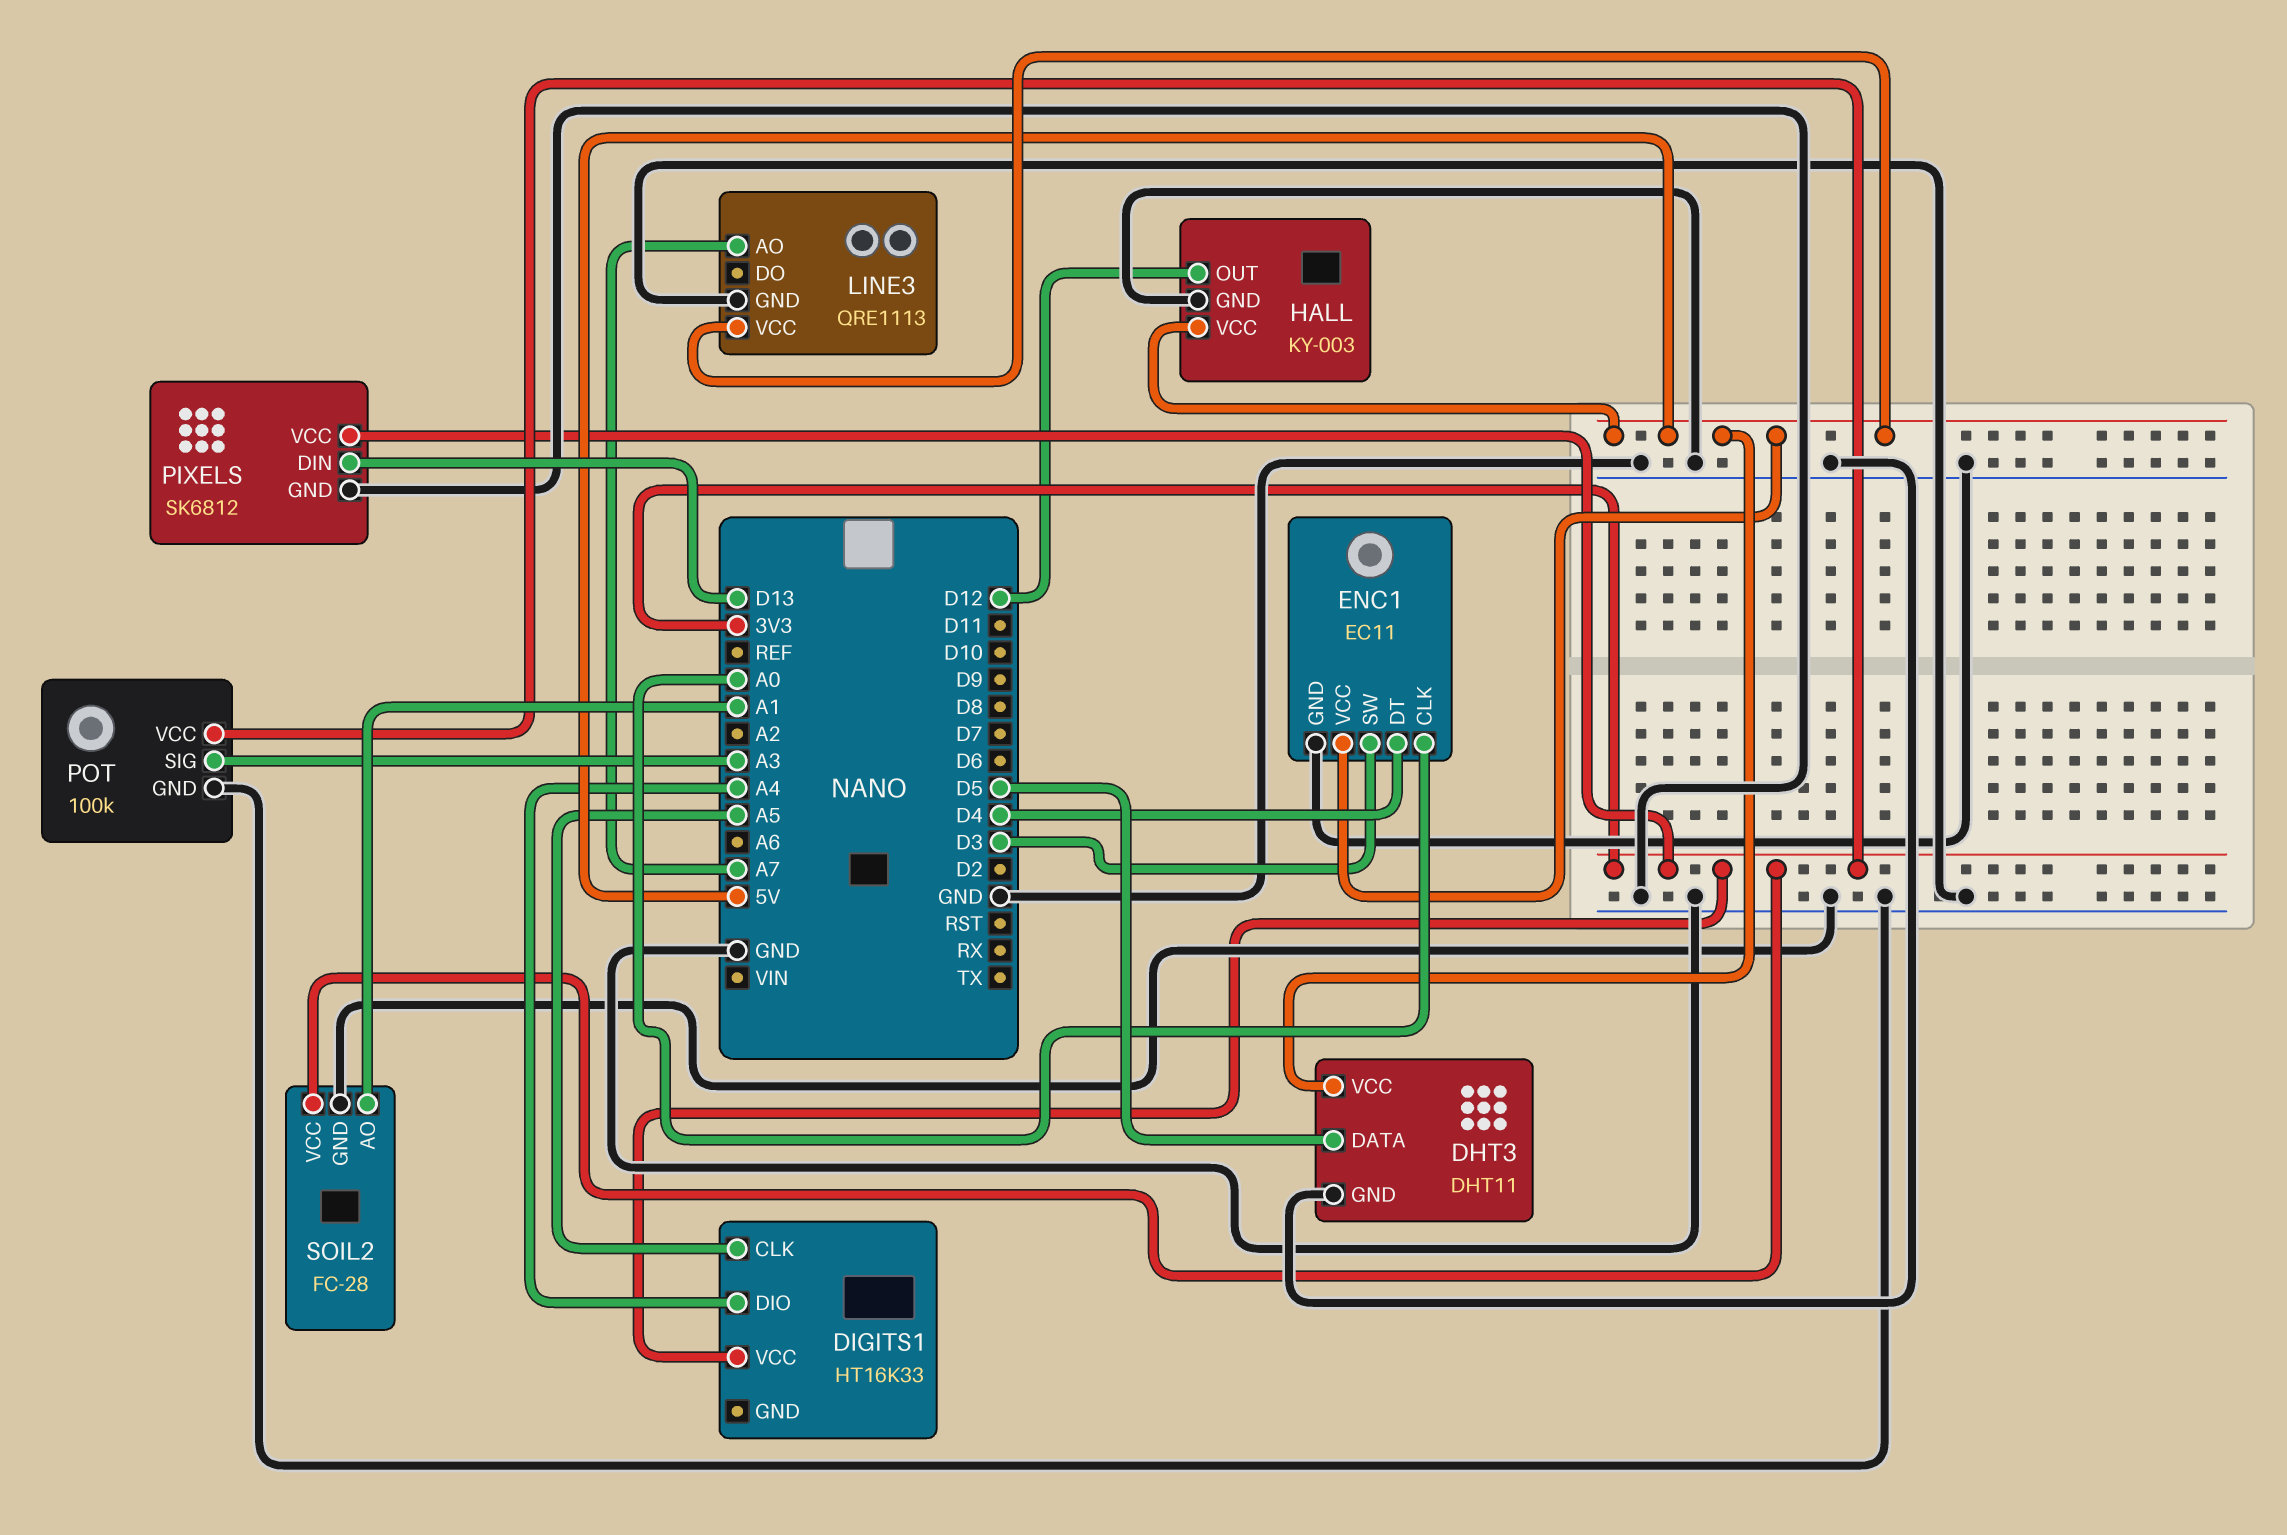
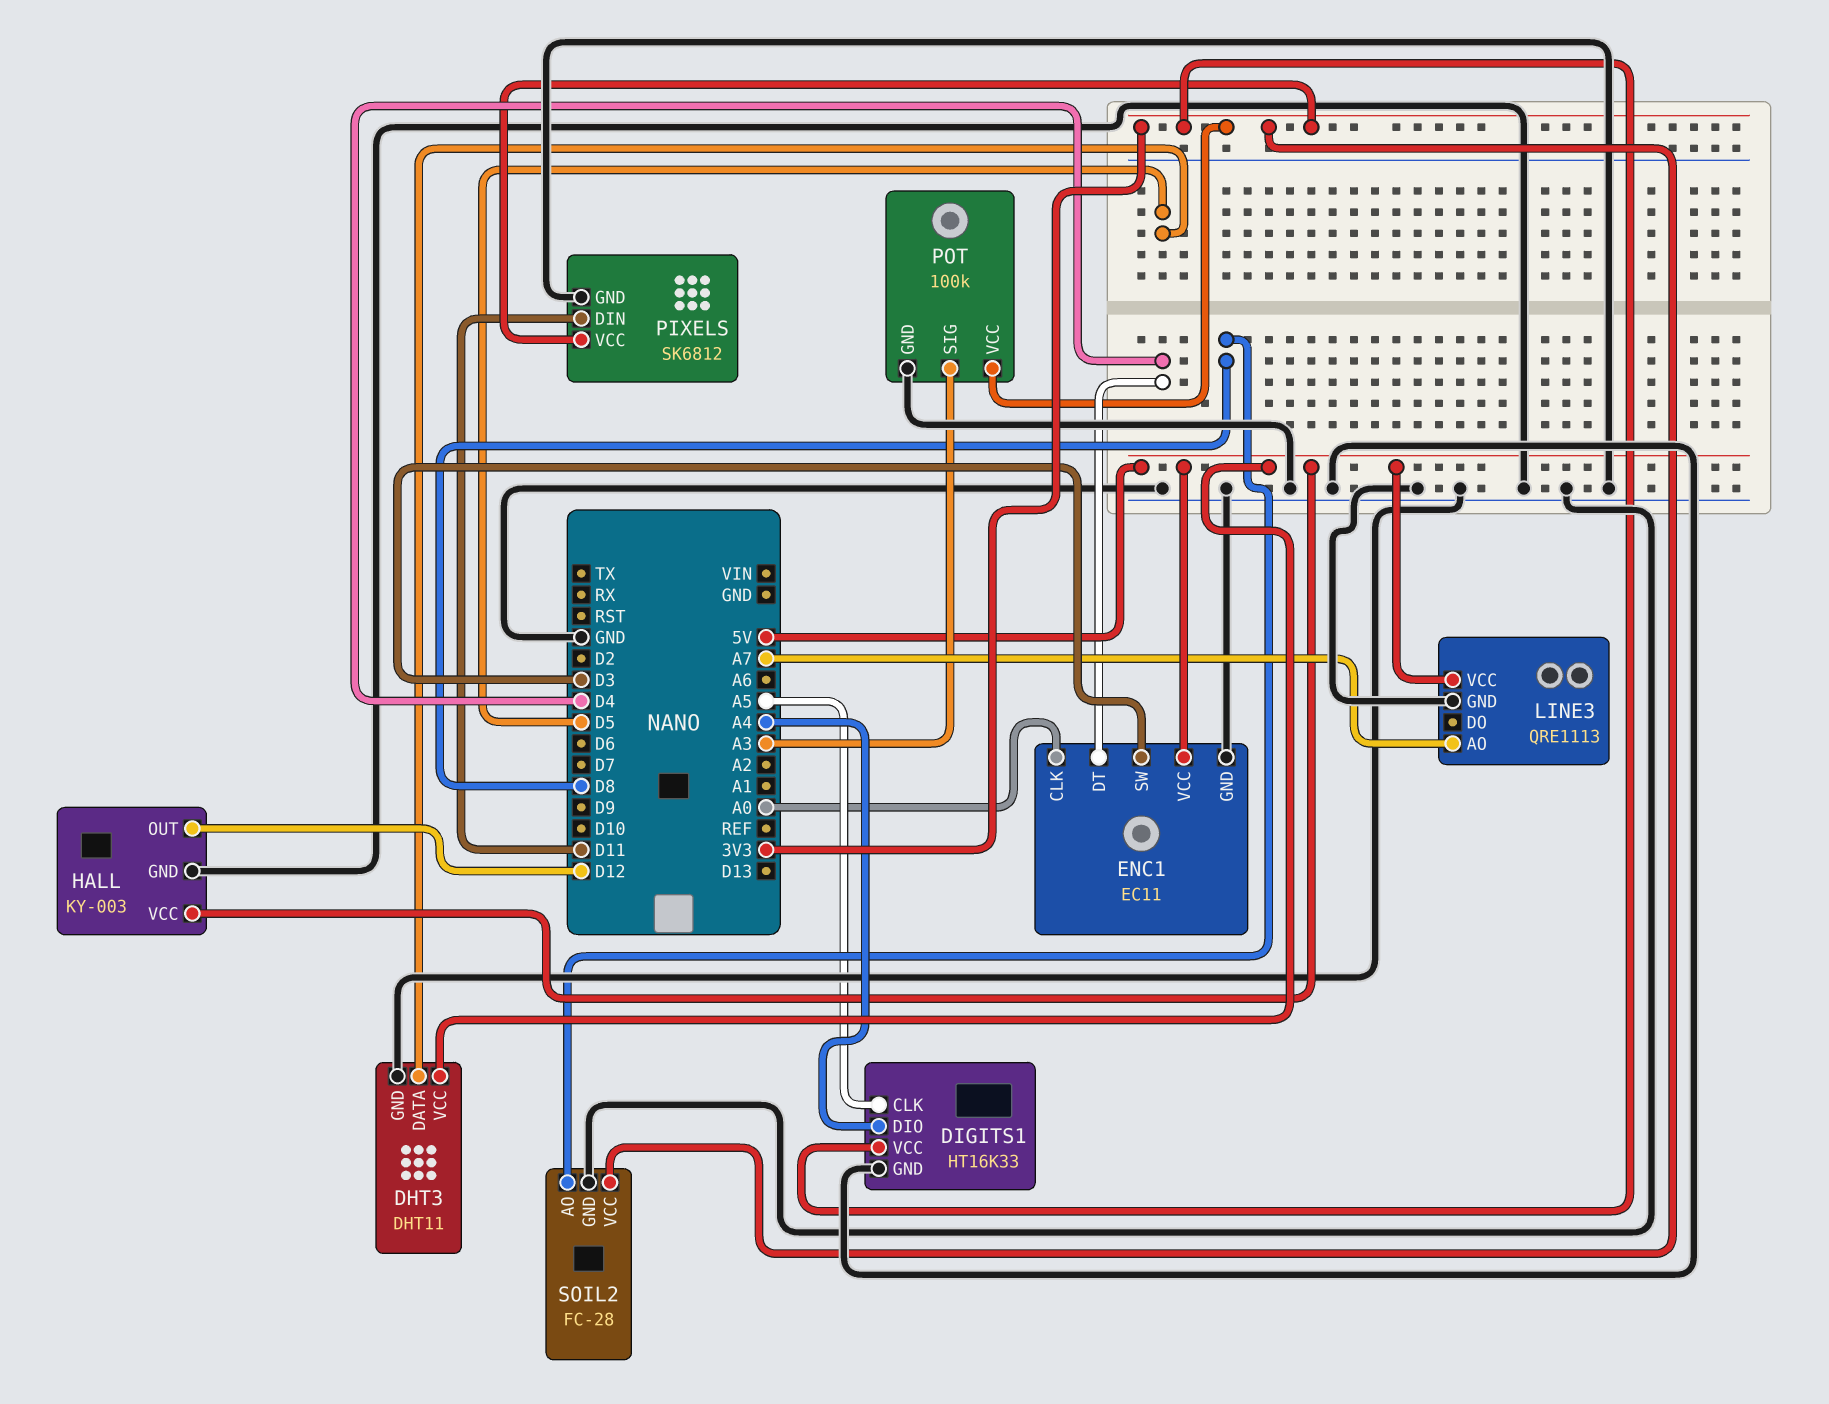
DIGITS1 pin GND: none -> GND
PIXELS pin DIN: D13 -> D11
SOIL2 pin AO: A1 -> D8

